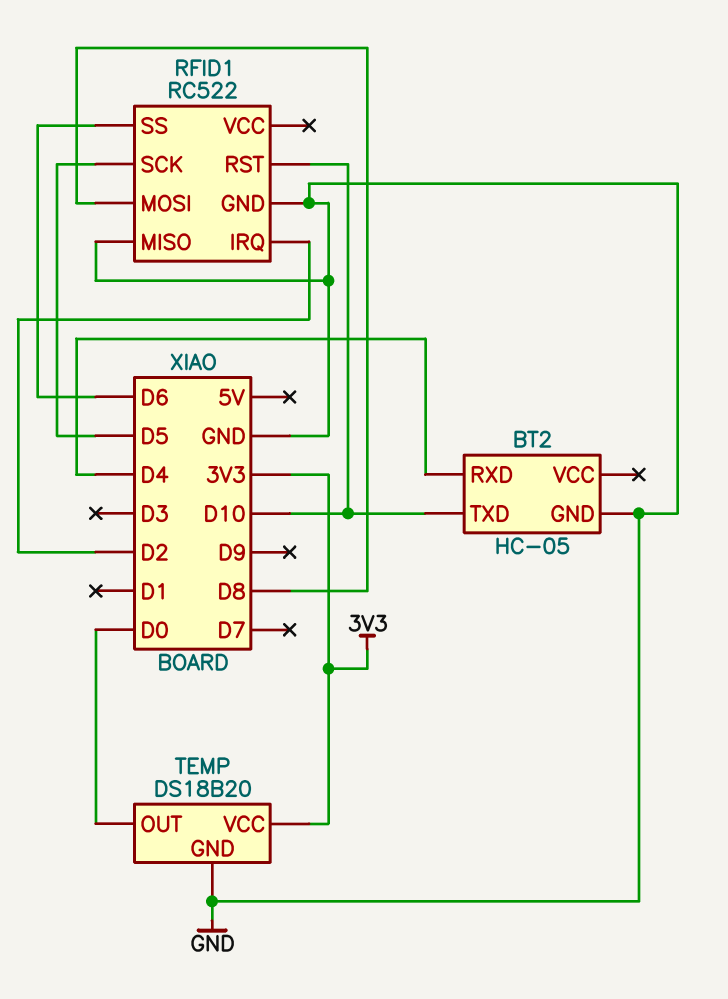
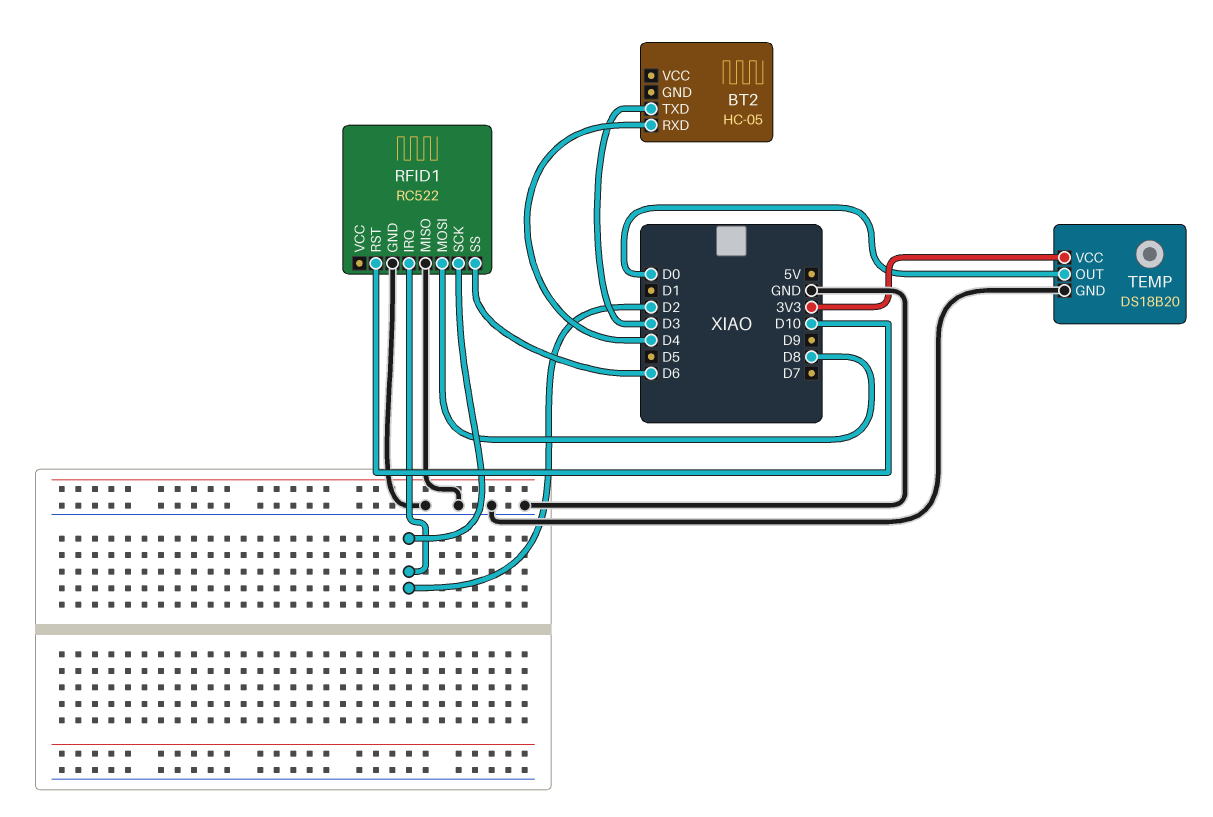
BT2 pin GND: GND -> none
BT2 pin TXD: D10 -> D3
RFID1 pin SCK: D5 -> D2

